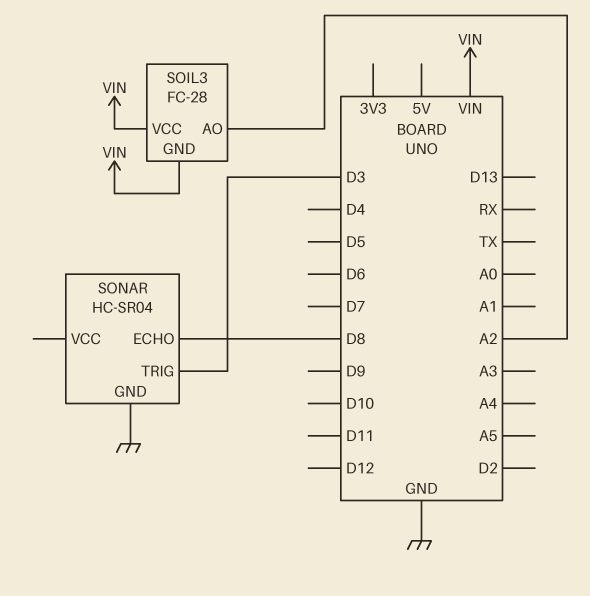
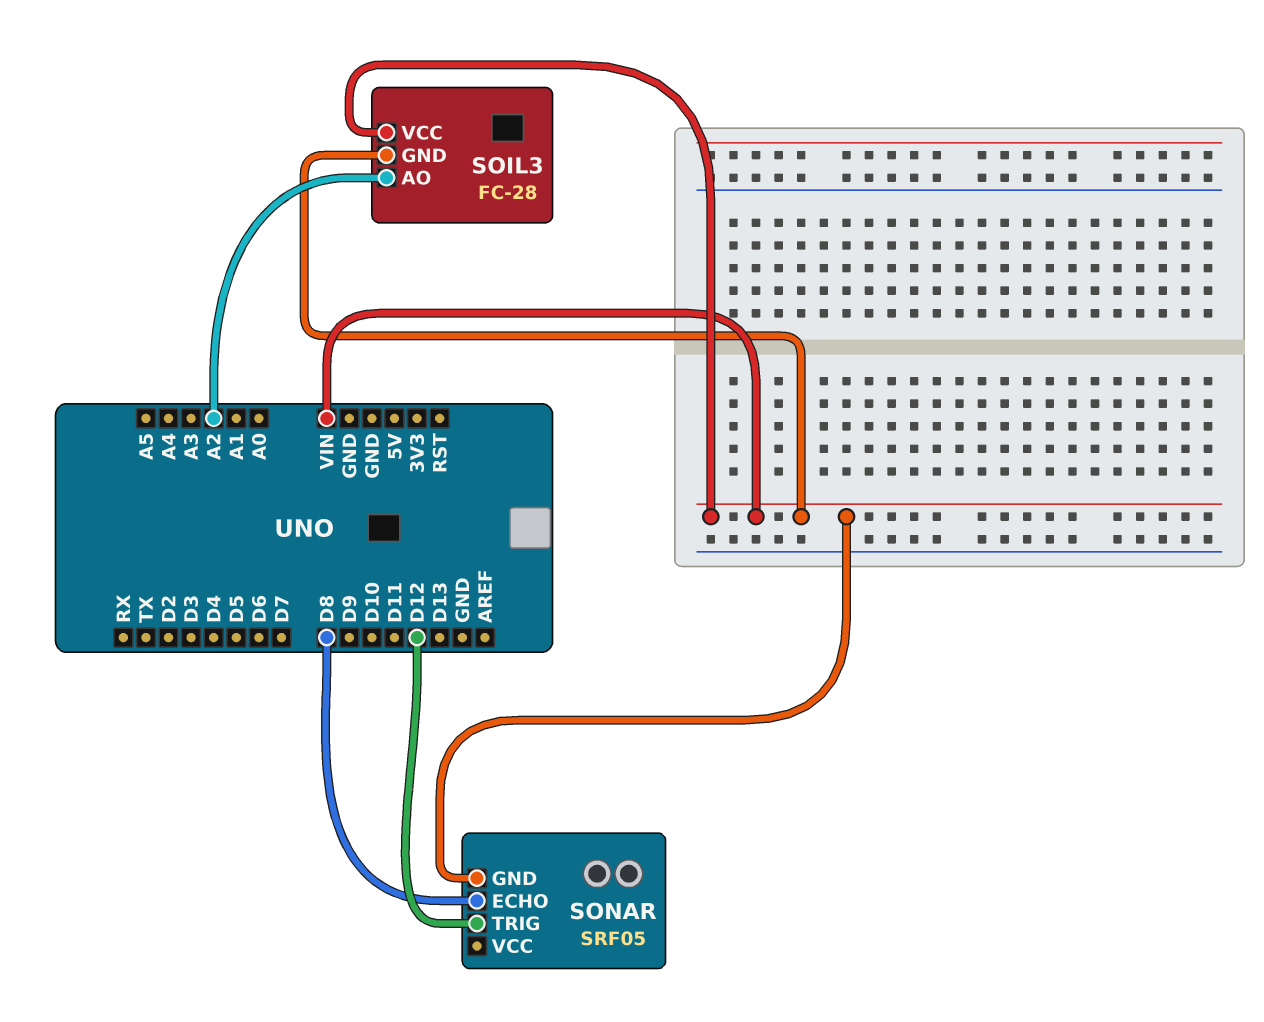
SONAR: HC-SR04 -> SRF05
SONAR pin GND: GND -> VIN
SONAR pin TRIG: D3 -> D12

